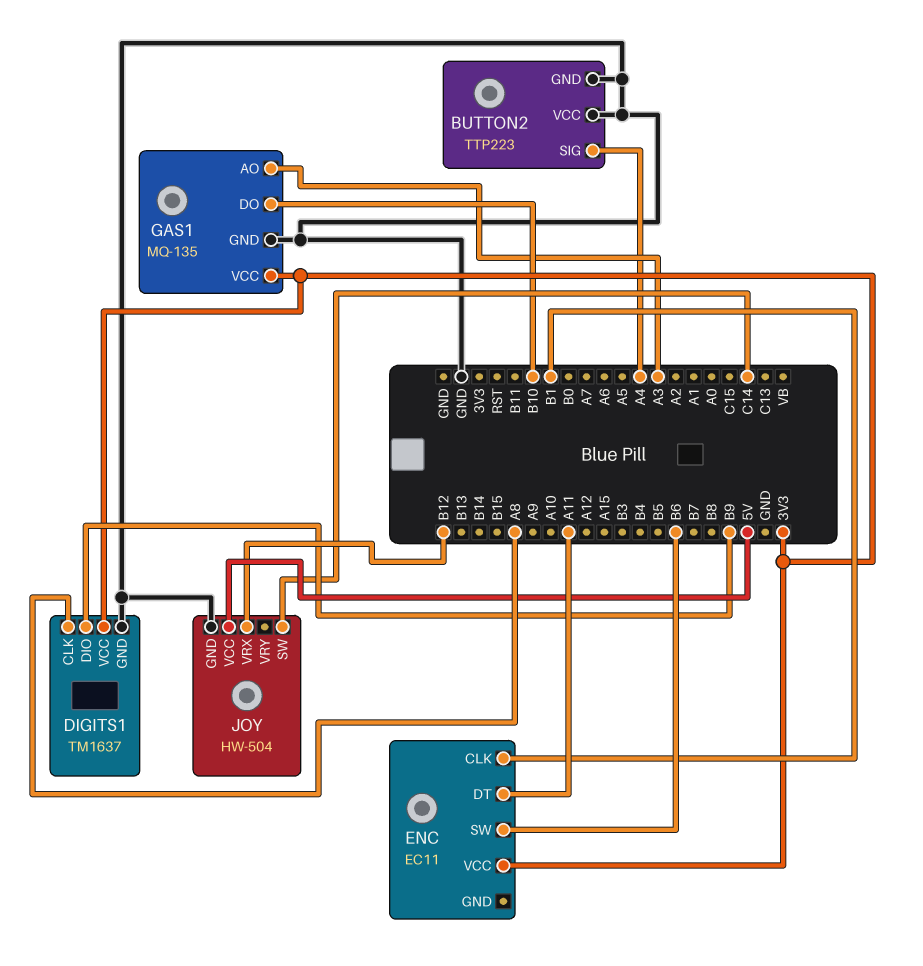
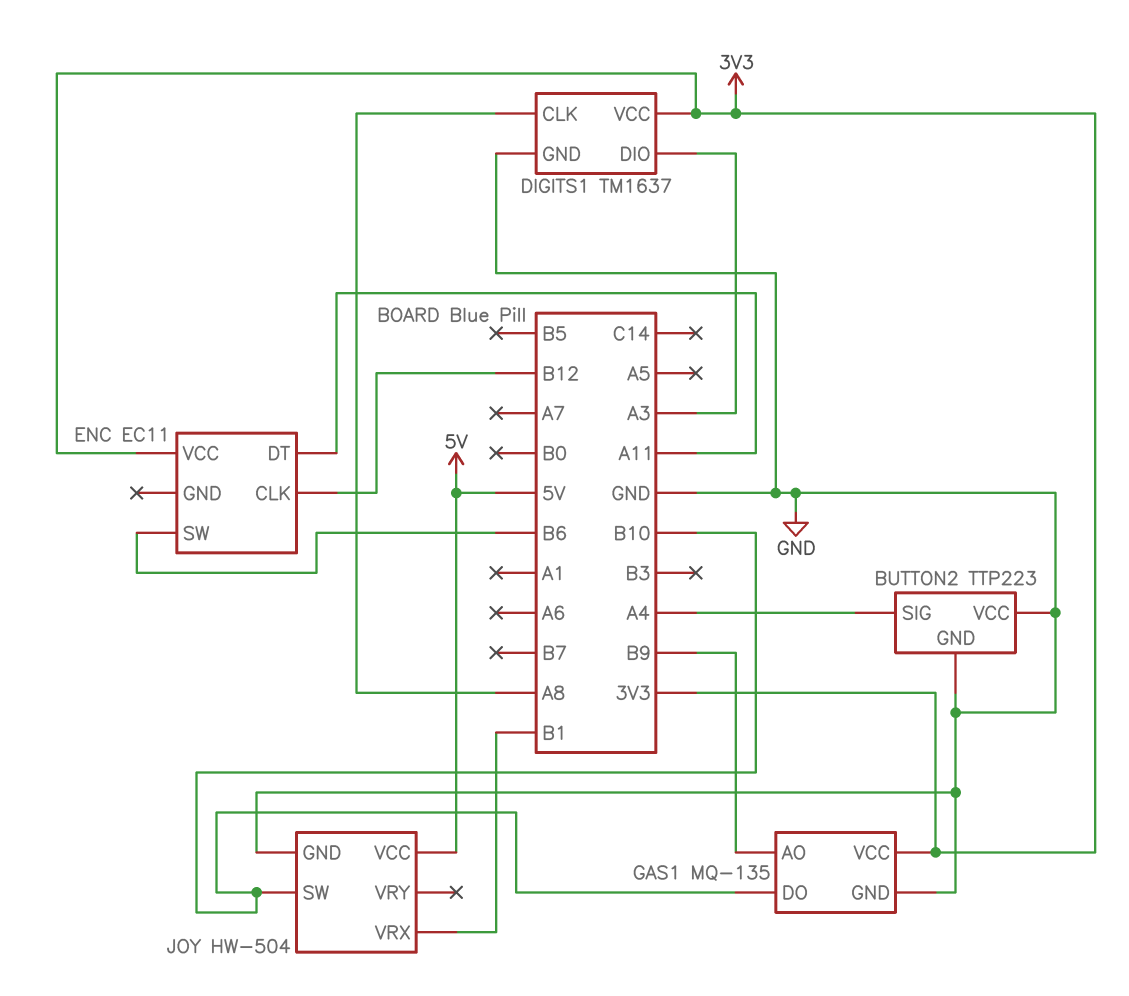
DIGITS1 pin DIO: B9 -> A3
ENC pin CLK: B1 -> B12
GAS1 pin AO: A3 -> B9
JOY pin SW: C14 -> B10
JOY pin VRX: B12 -> B1

